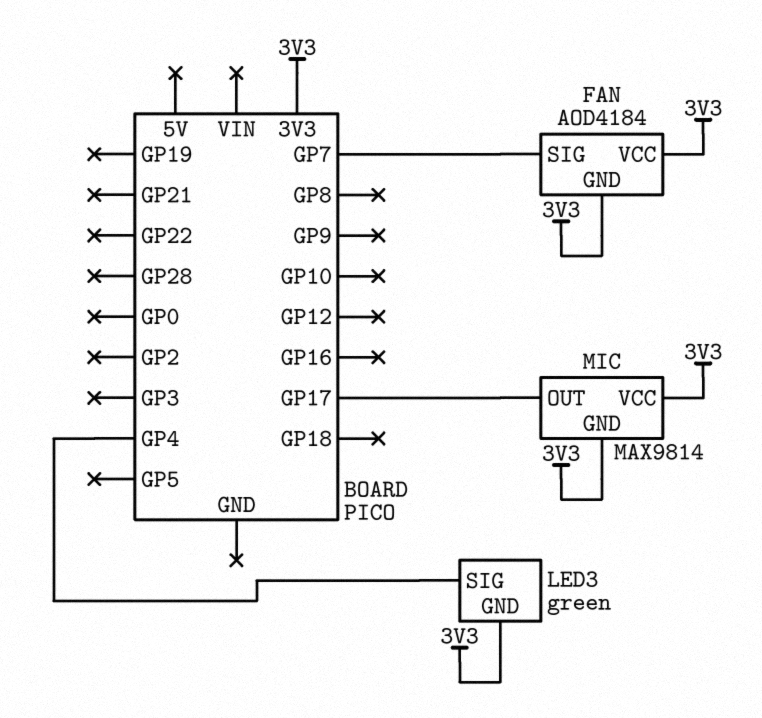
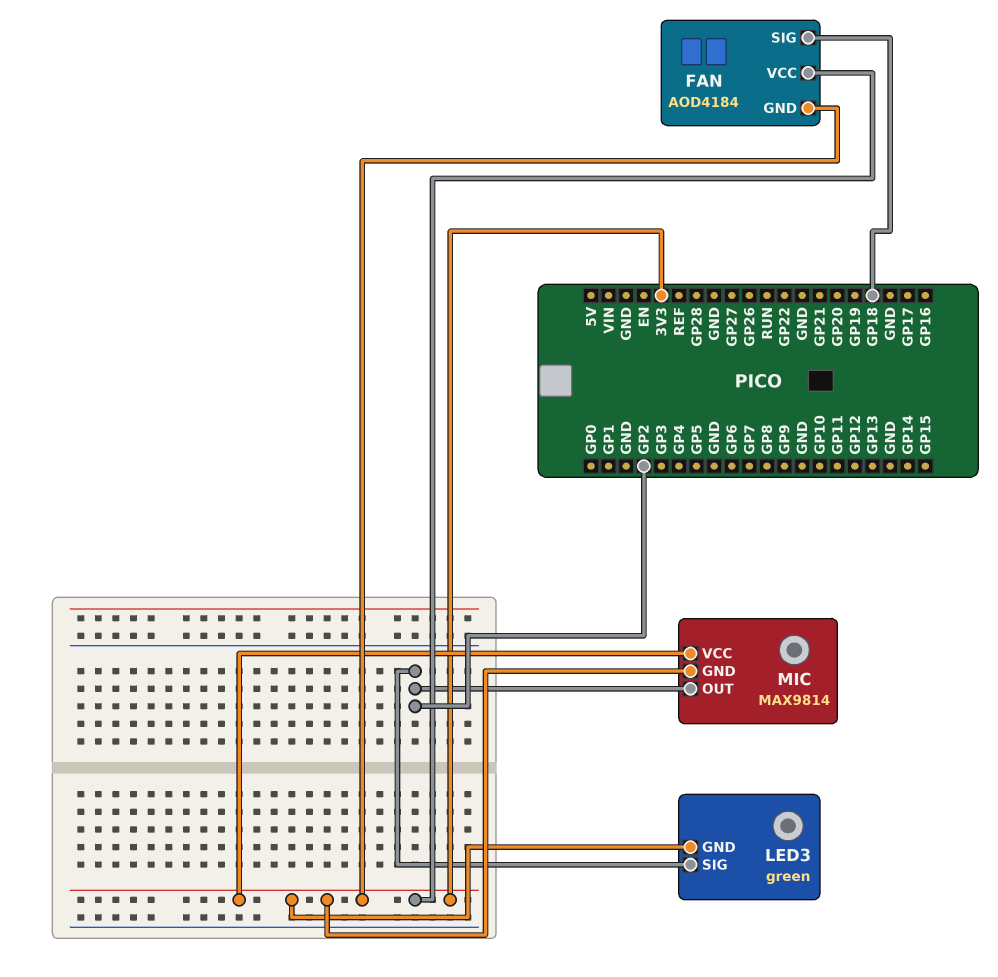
FAN pin SIG: GP7 -> GP18
LED3 pin SIG: GP4 -> GP2
MIC pin OUT: GP17 -> GP2

